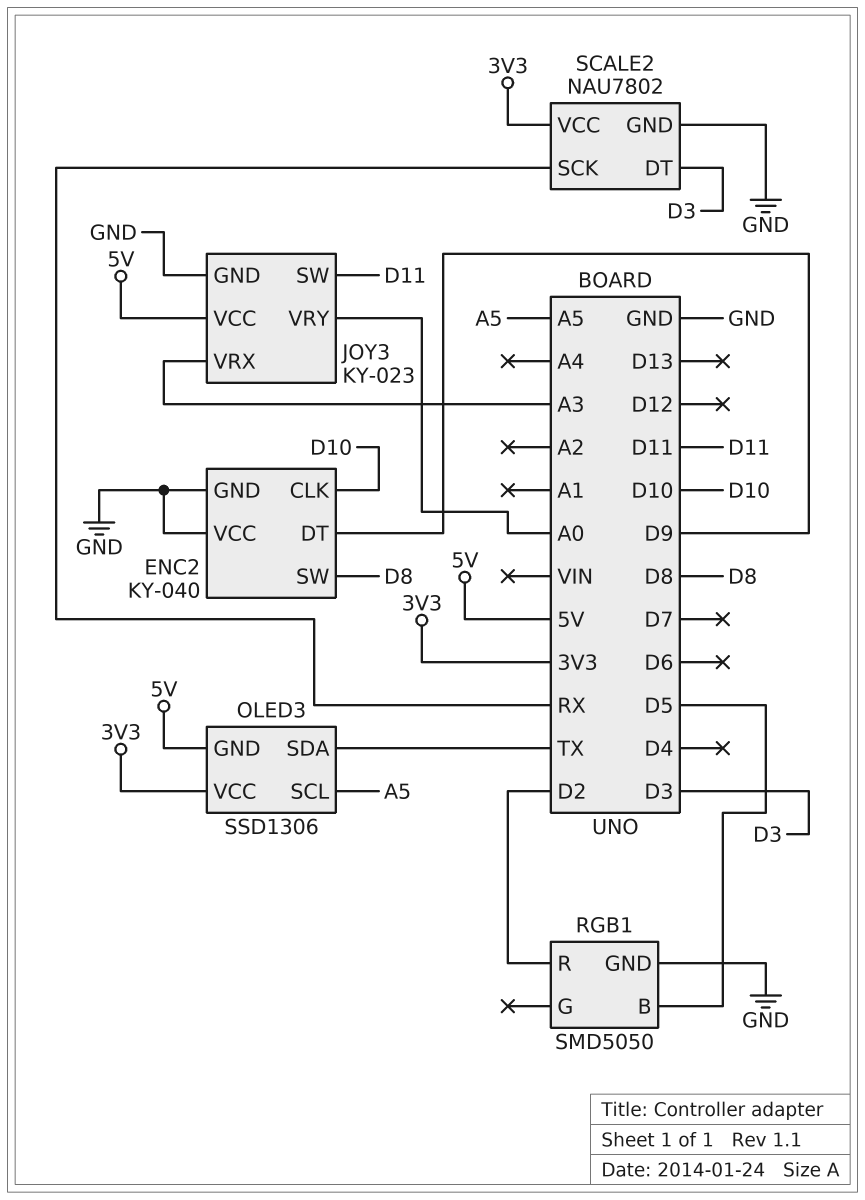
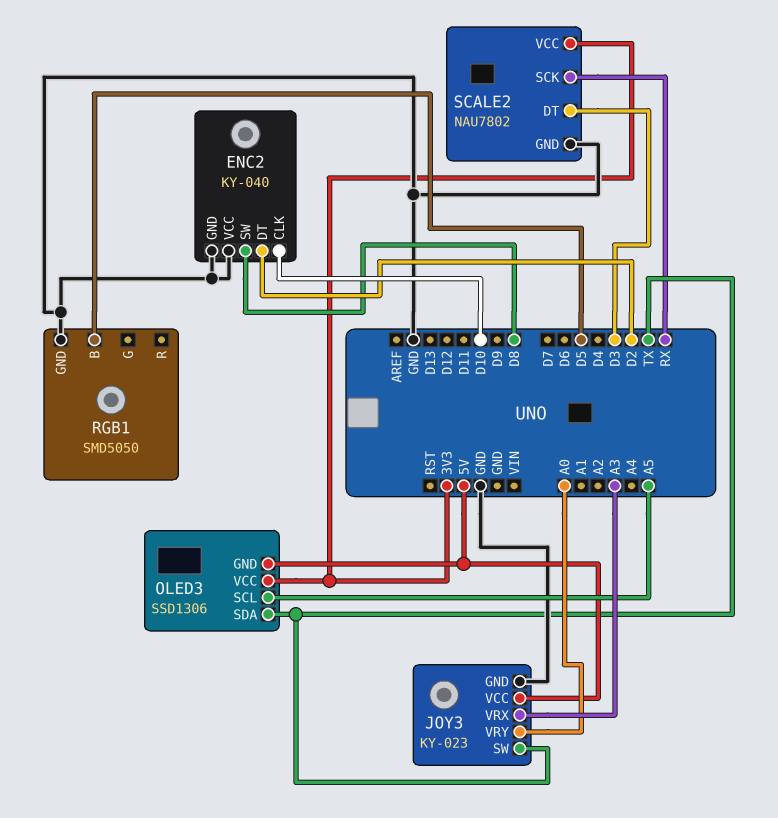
ENC2 pin DT: D9 -> D2
JOY3 pin SW: D11 -> TX
RGB1 pin R: D2 -> none

